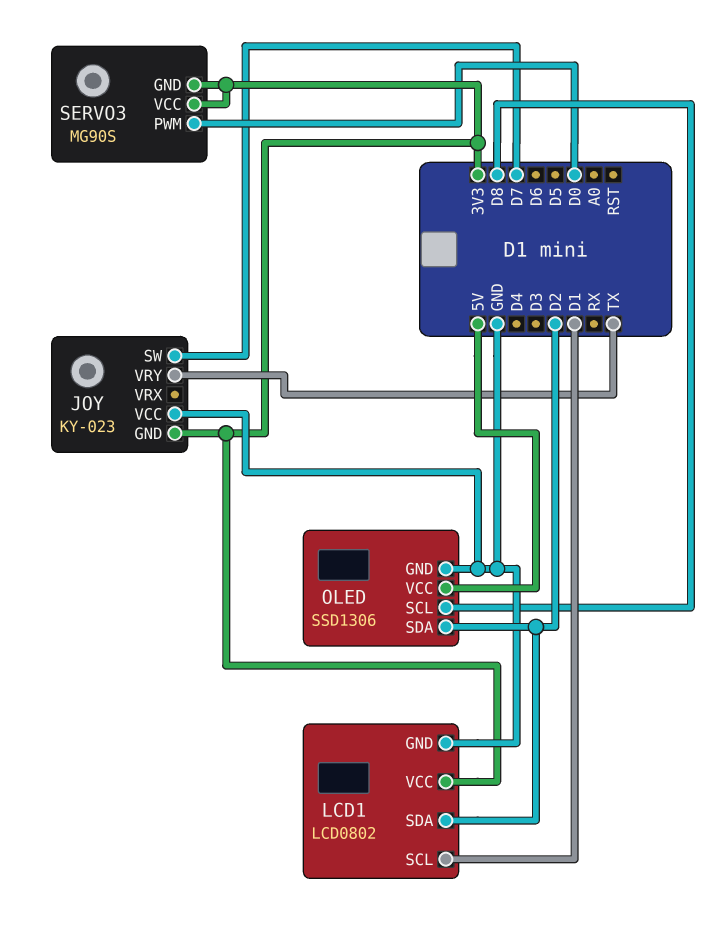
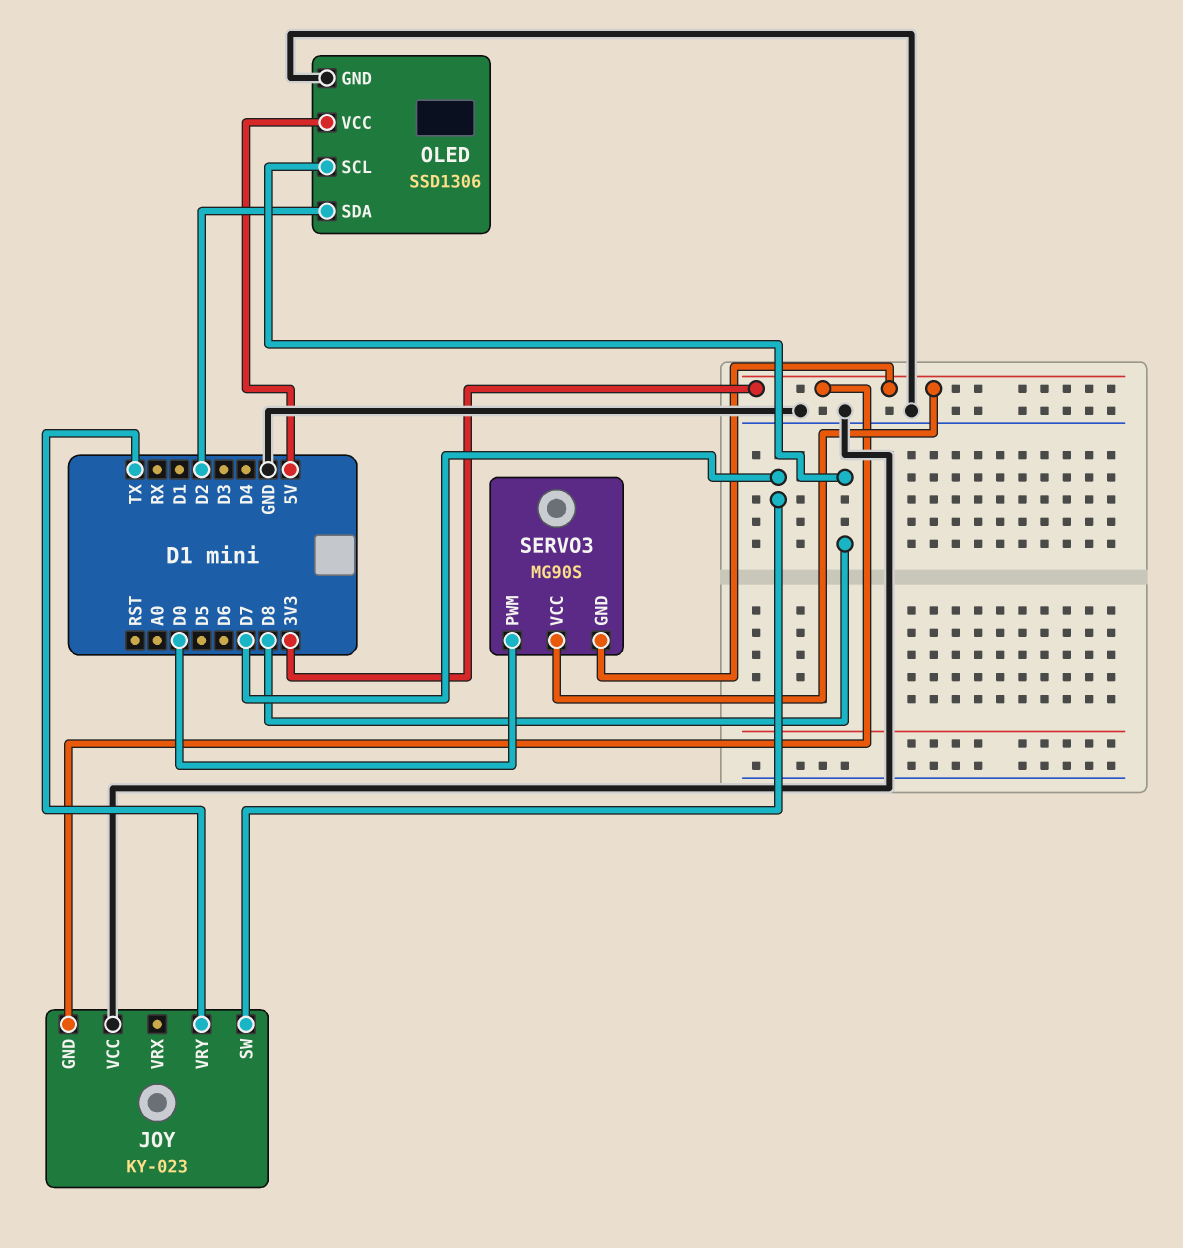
LCD1: LCD0802 -> none
LCD1 pin GND: GND -> none
LCD1 pin SCL: D1 -> none
LCD1 pin SDA: D2 -> none
LCD1 pin VCC: 3V3 -> none

